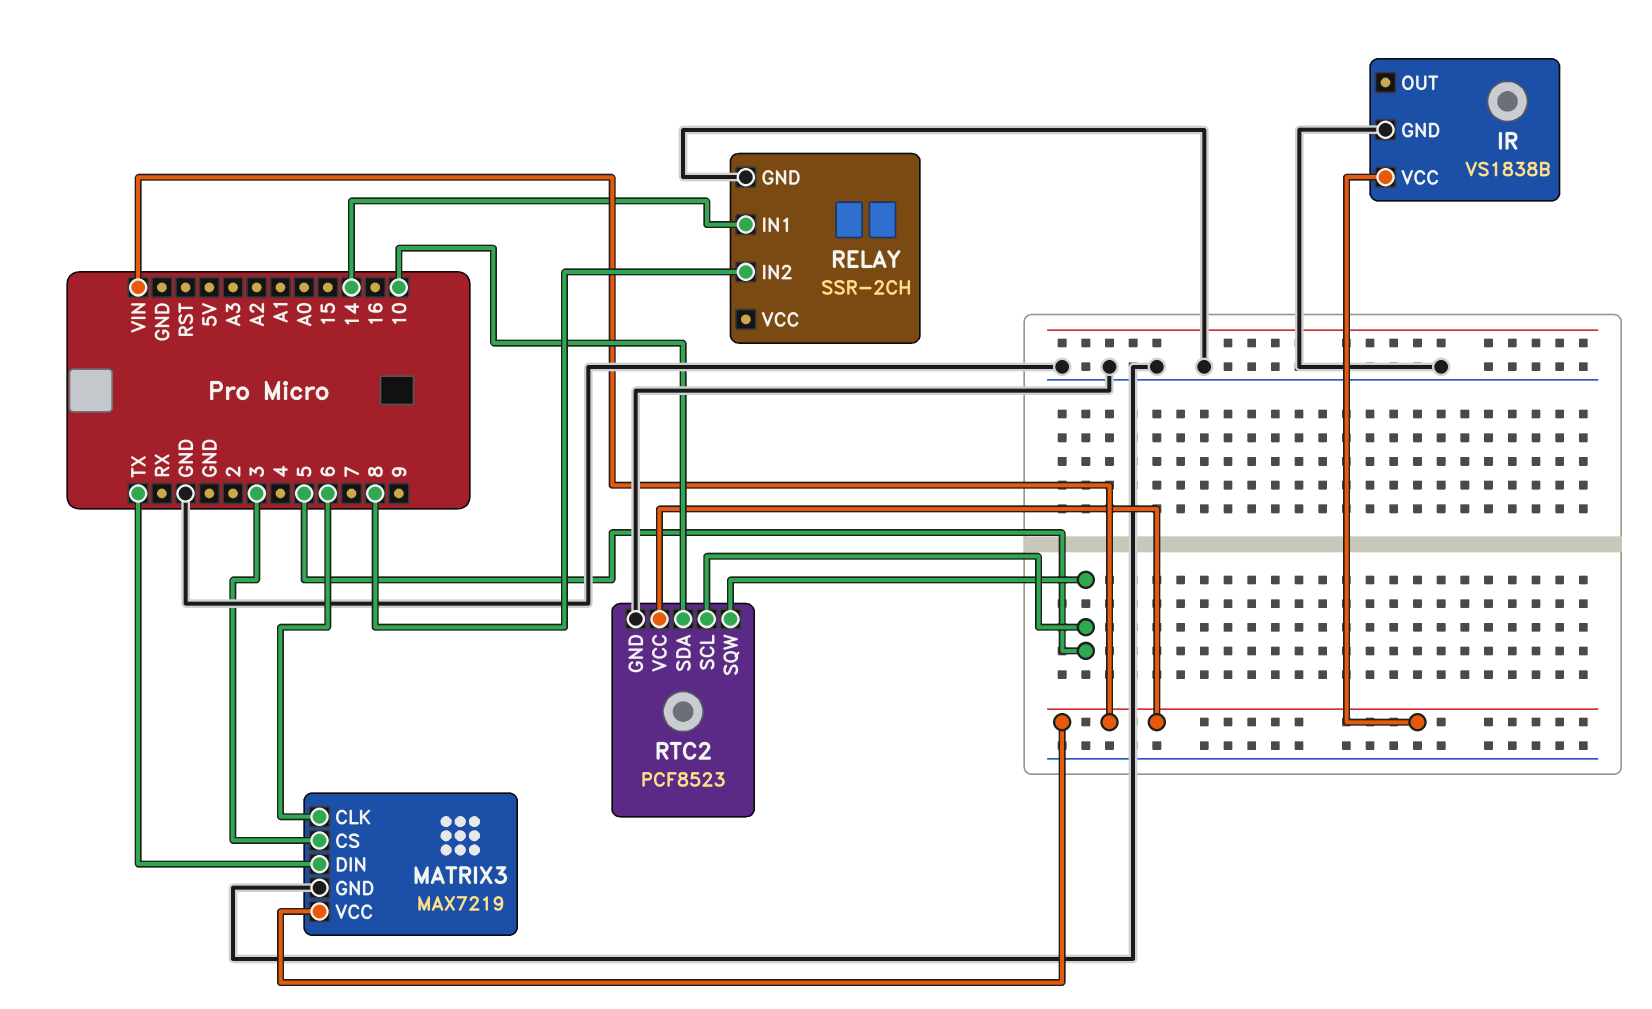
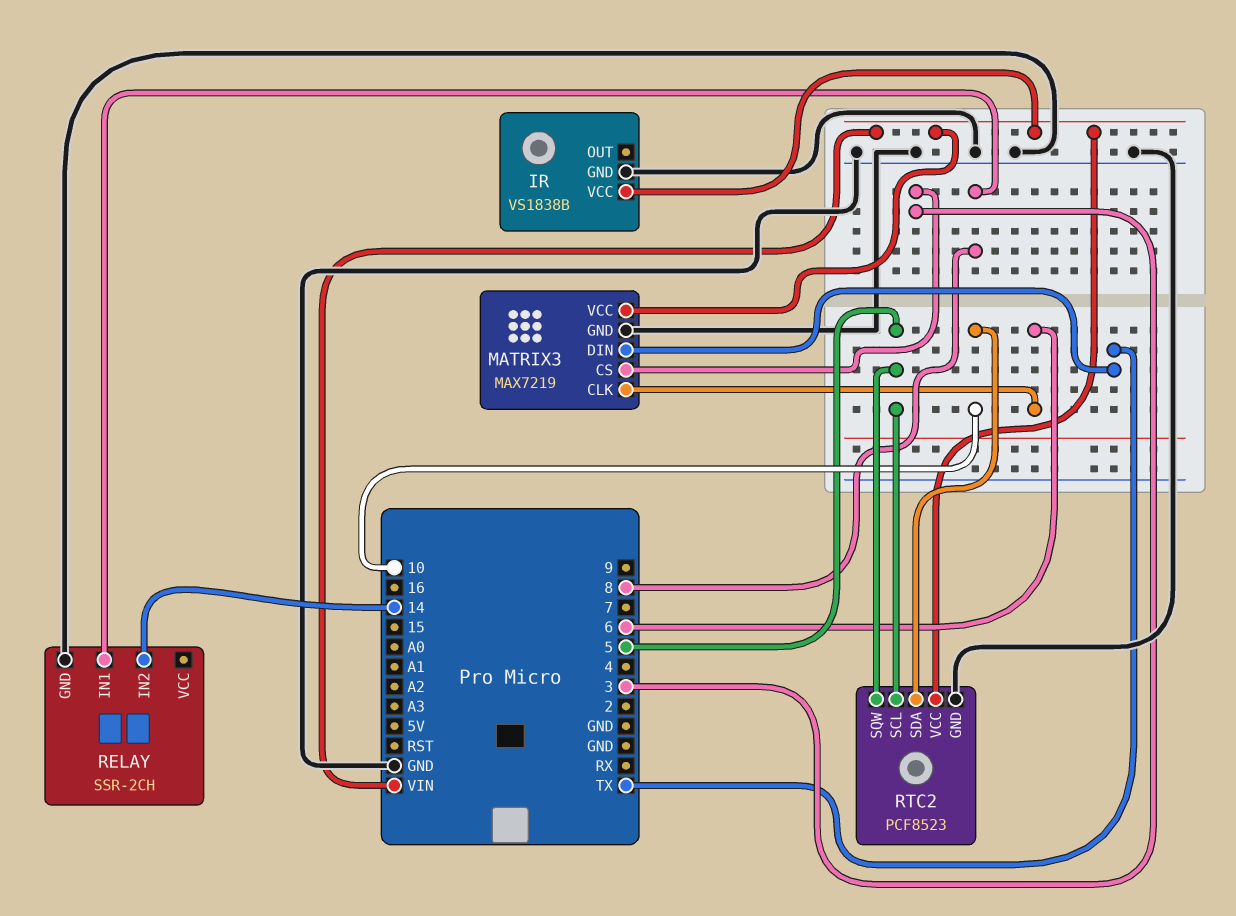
RELAY pin IN1: 14 -> 8
RELAY pin IN2: 8 -> 14

